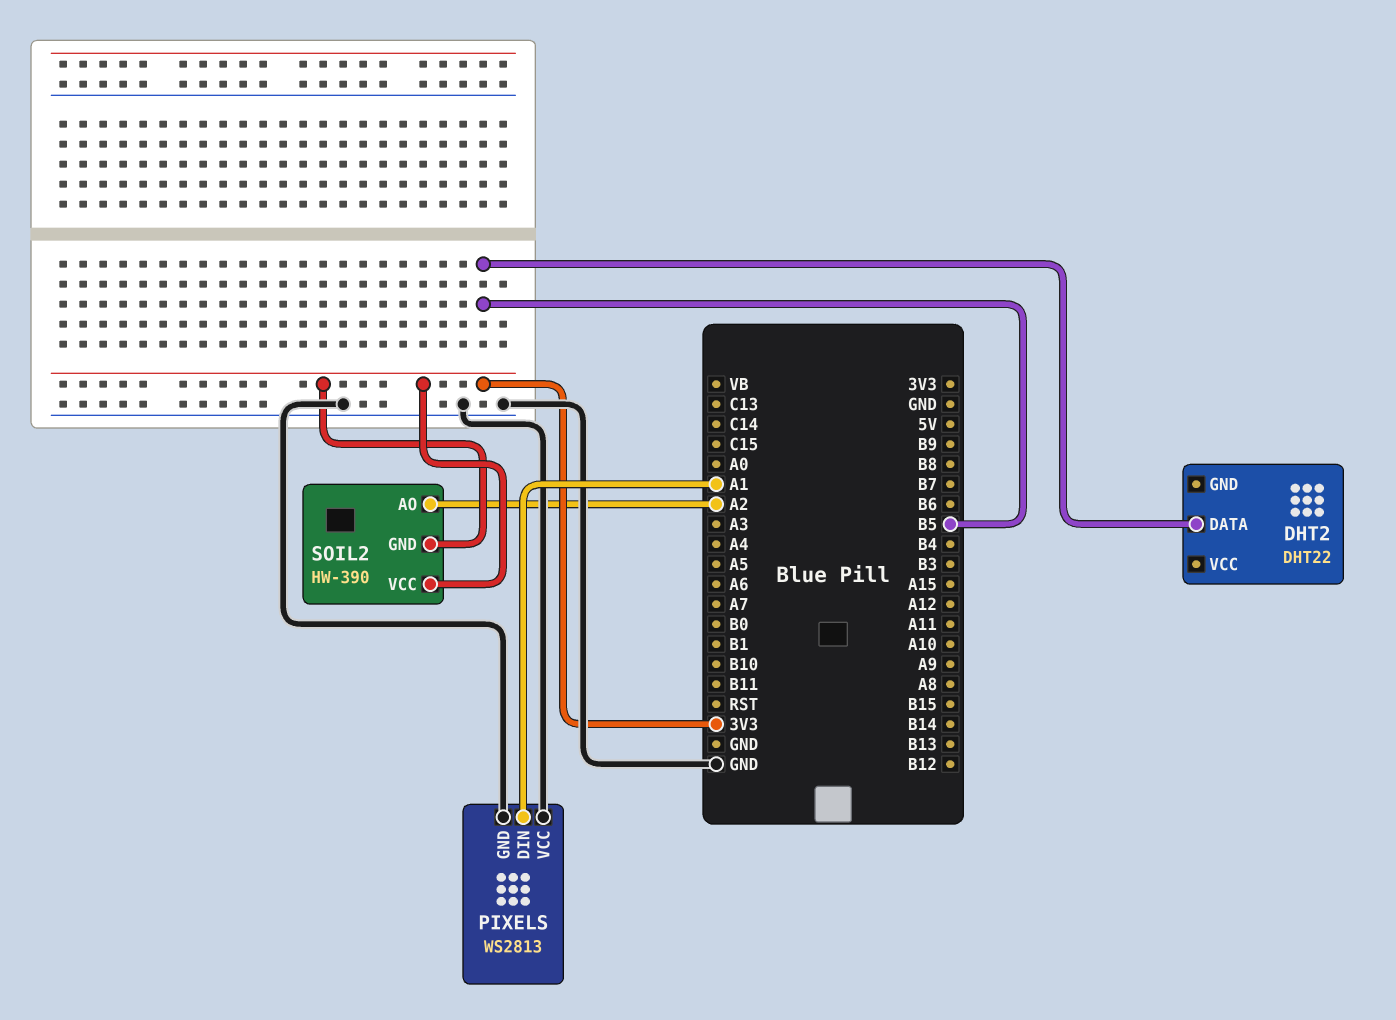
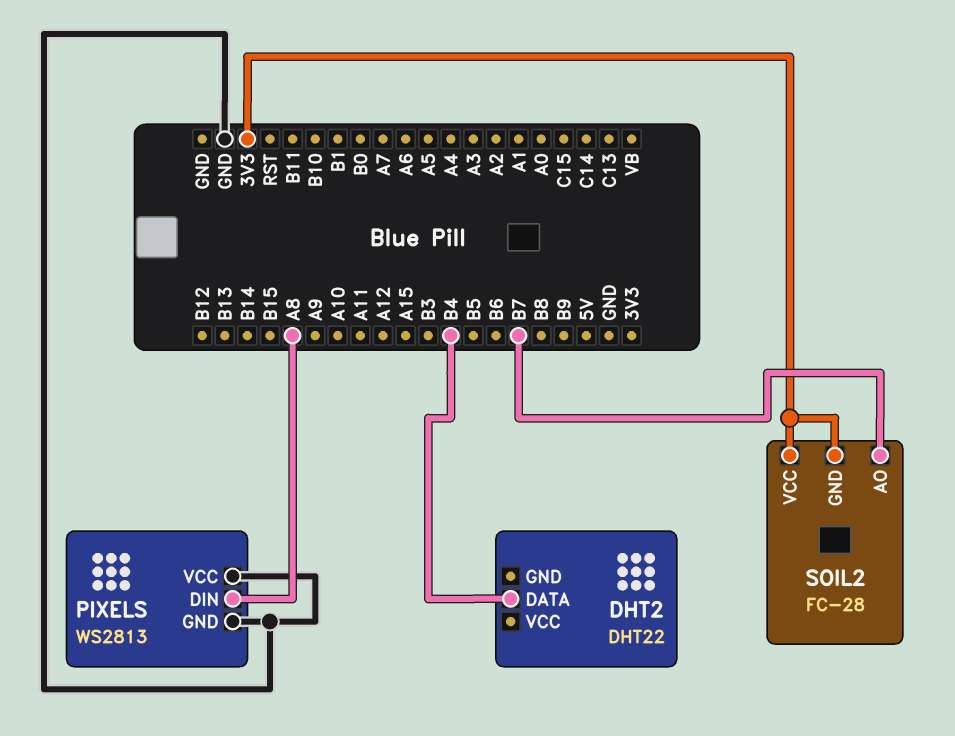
DHT2 pin DATA: B5 -> B4
PIXELS pin DIN: A1 -> A8
SOIL2: HW-390 -> FC-28
SOIL2 pin AO: A2 -> B7

